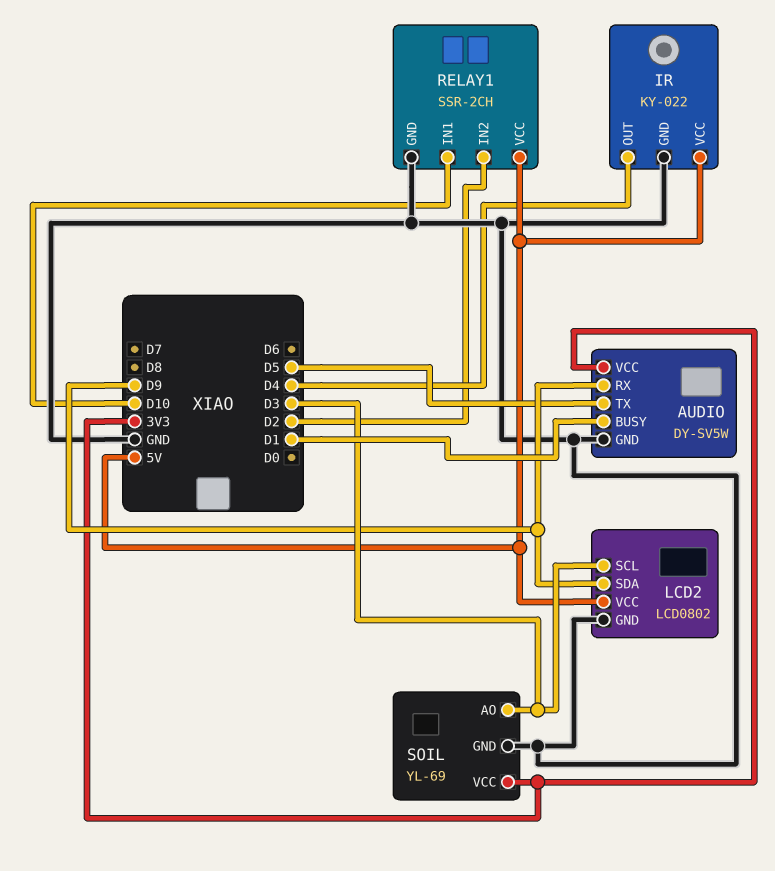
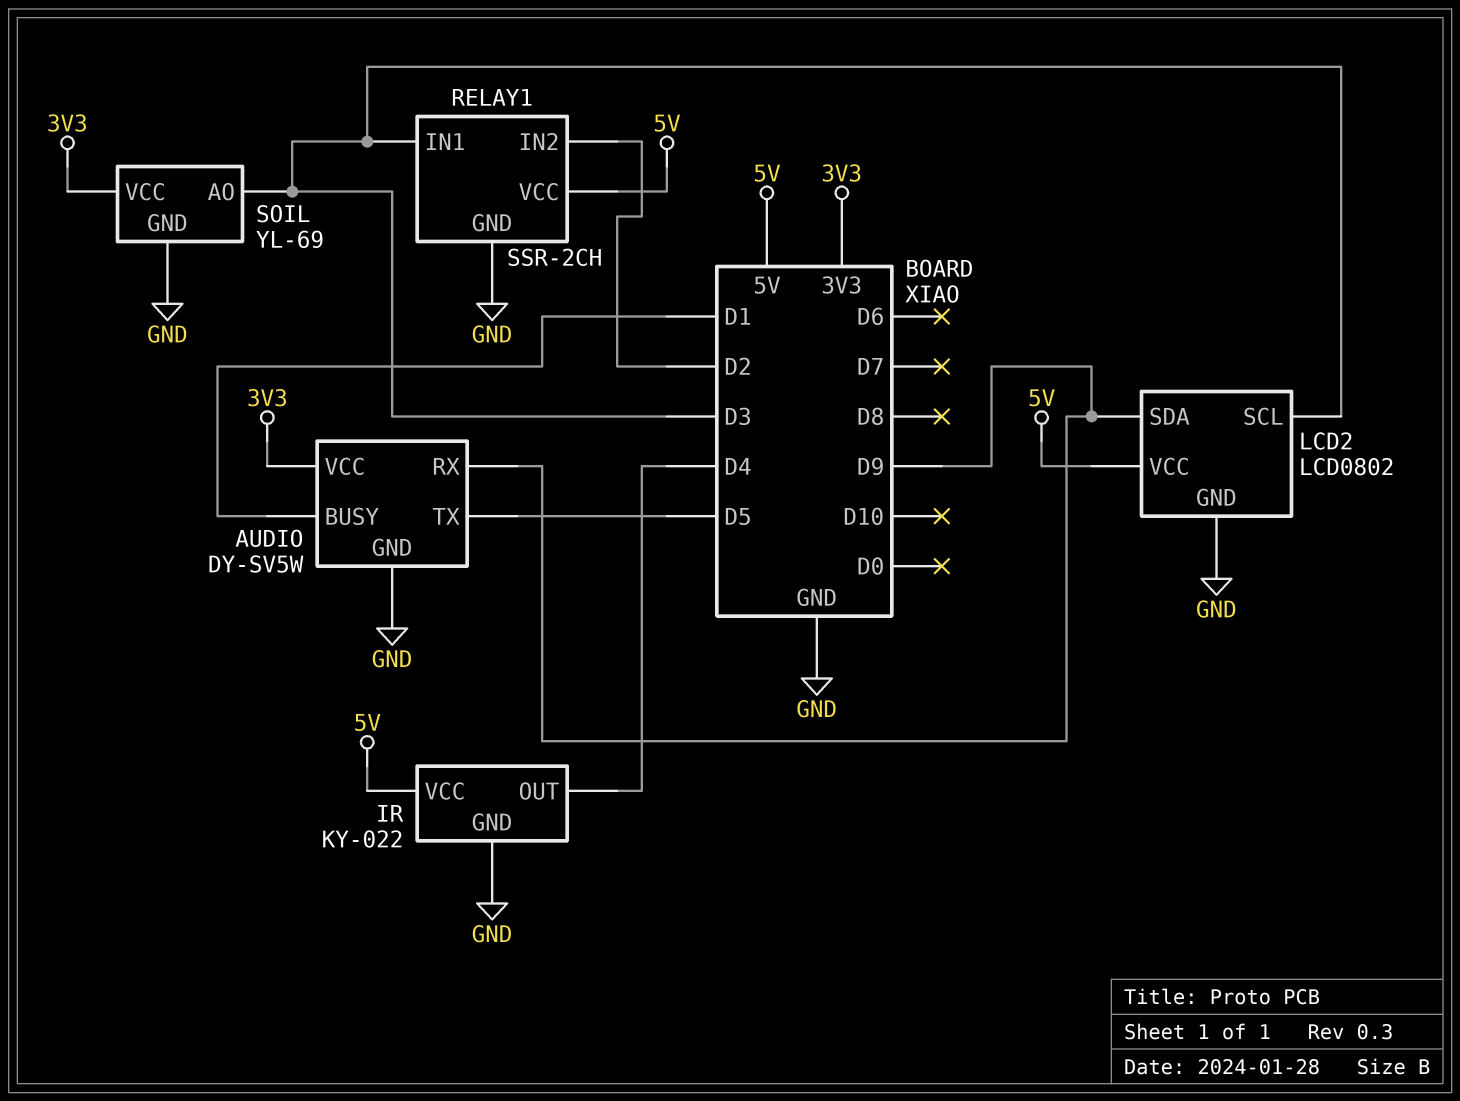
RELAY1 pin IN1: D10 -> D3

